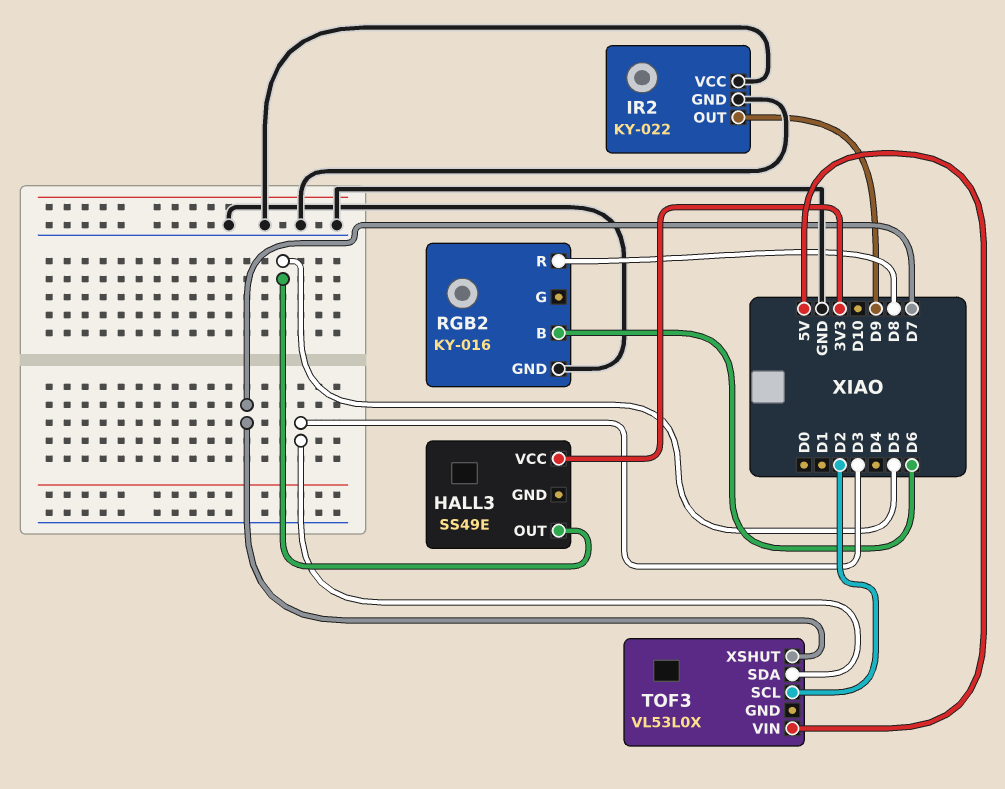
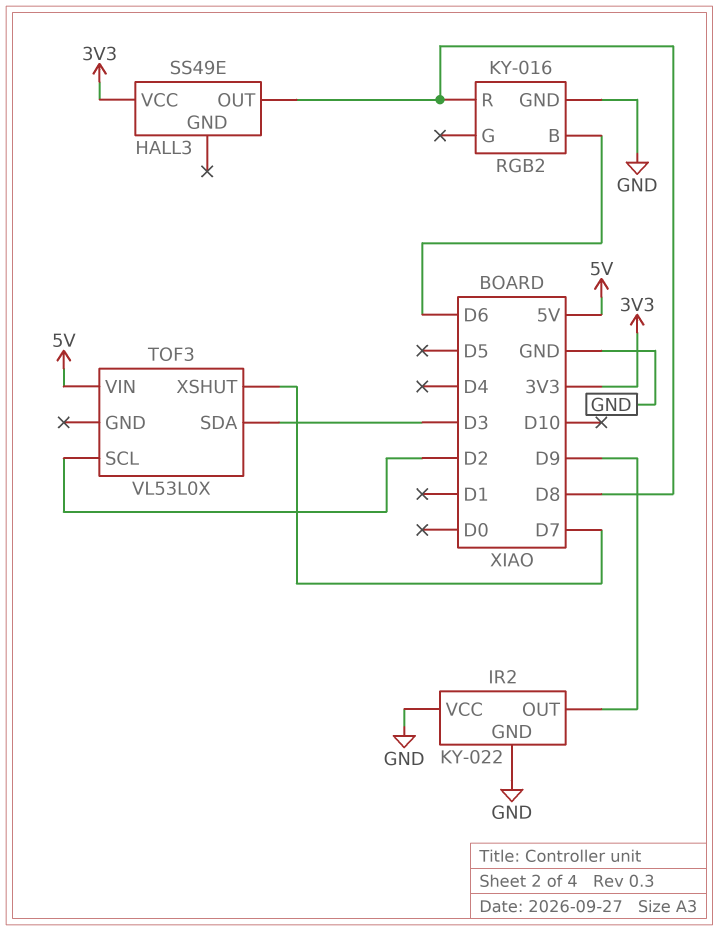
HALL3 pin OUT: D5 -> D8

